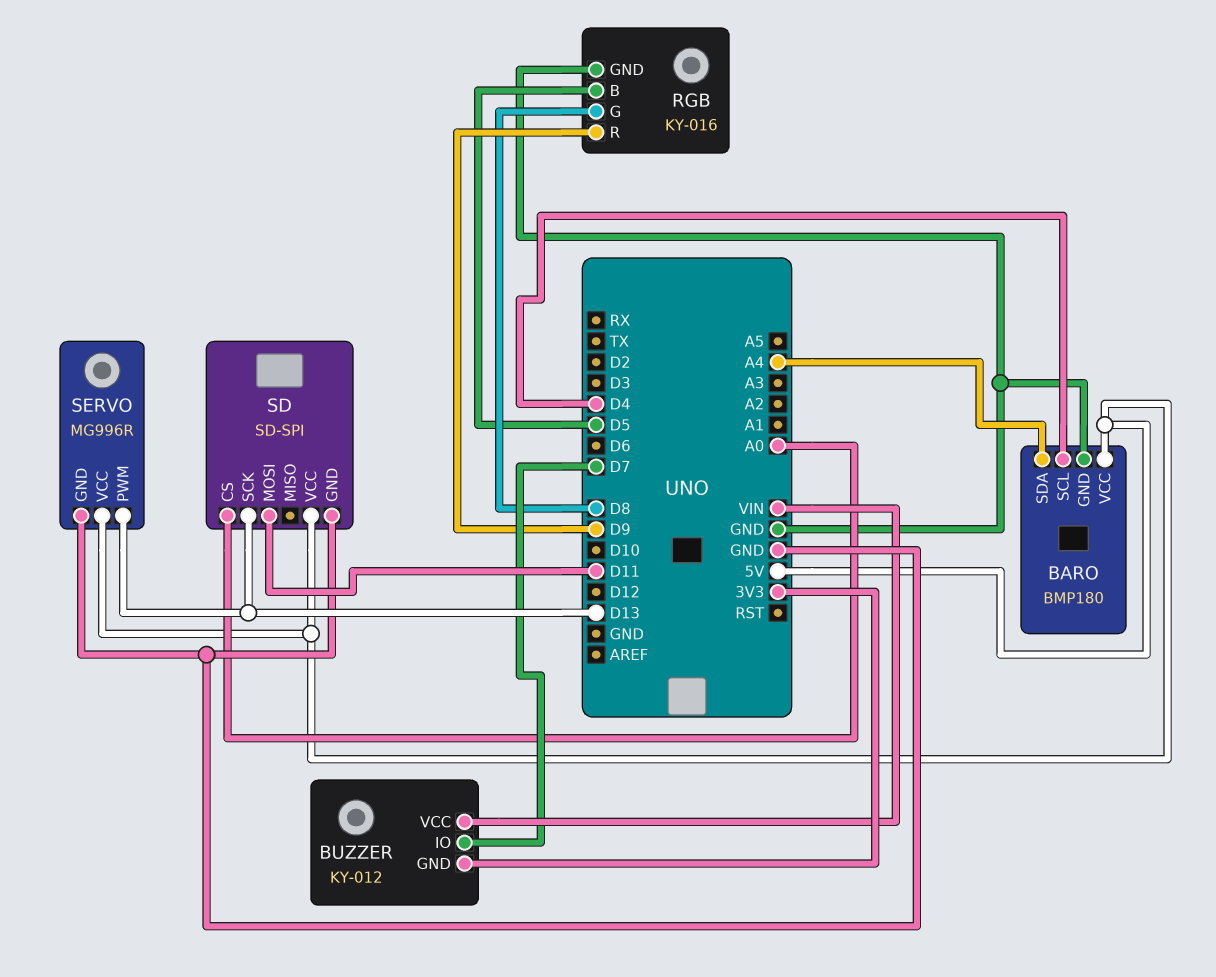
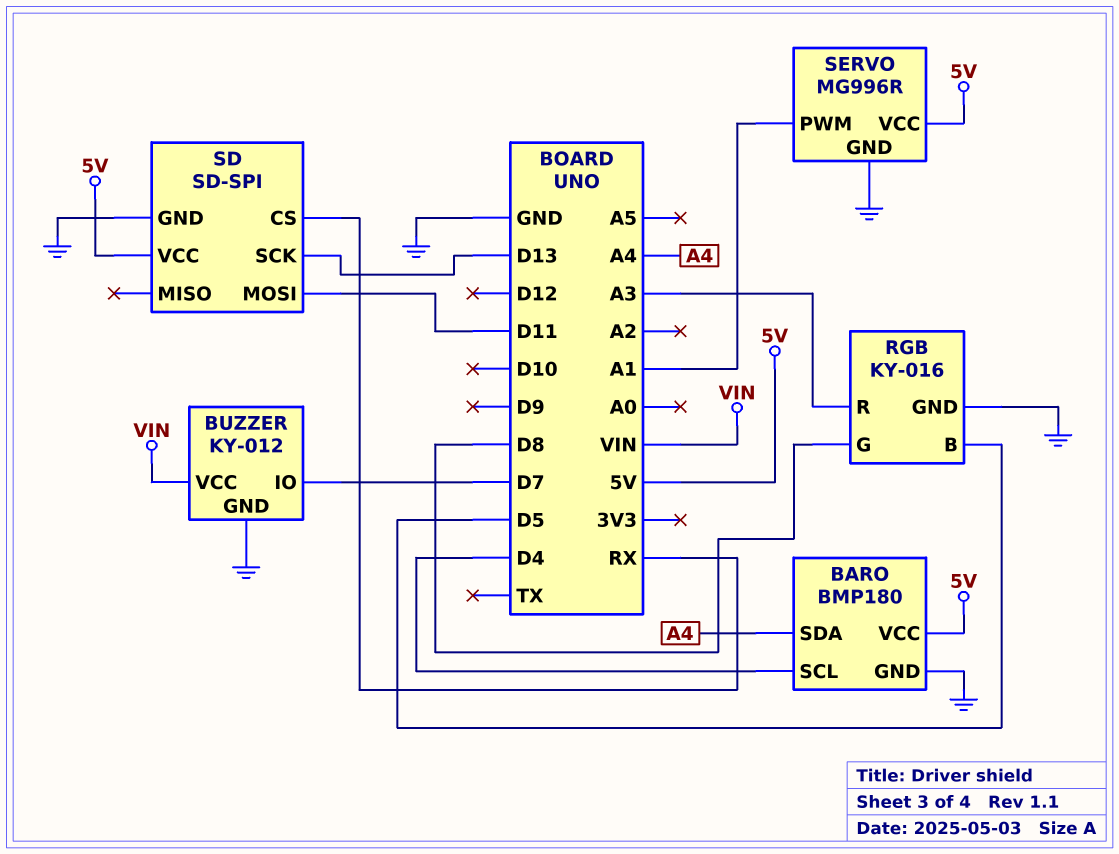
BUZZER pin GND: 3V3 -> GND
RGB pin R: D9 -> A3
SD pin CS: A0 -> RX
SERVO pin PWM: D13 -> A1

